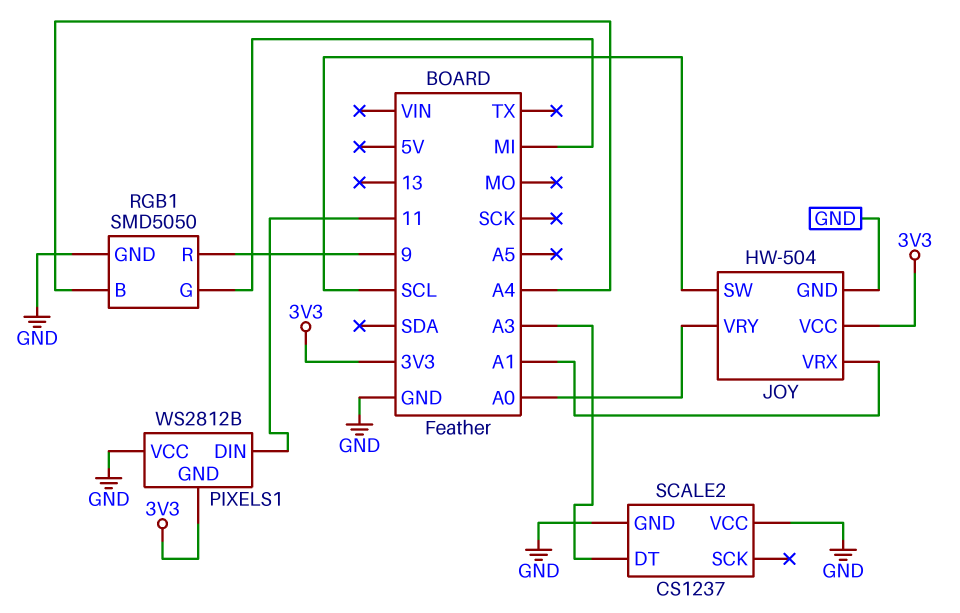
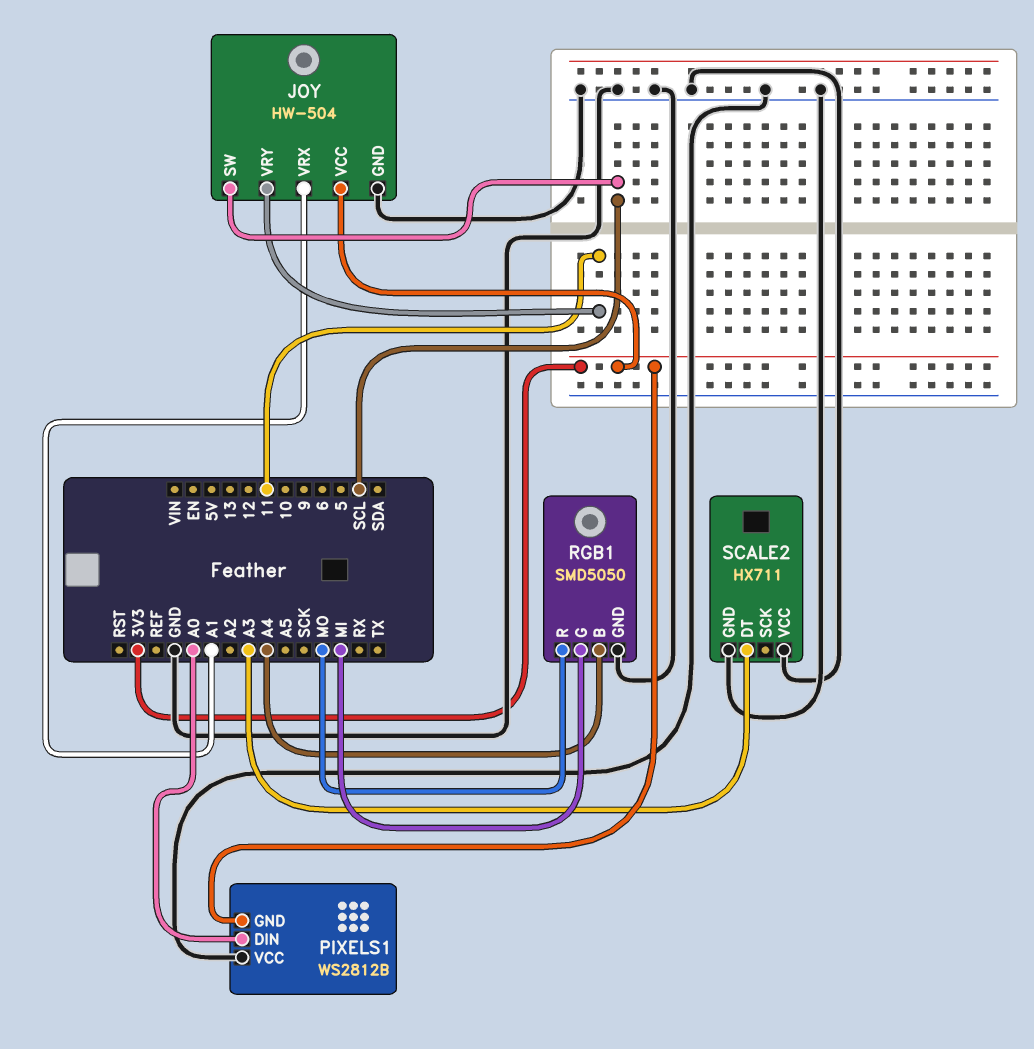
JOY pin VRY: A0 -> 11
PIXELS1 pin DIN: 11 -> A0
RGB1 pin R: 9 -> MO
SCALE2: CS1237 -> HX711

